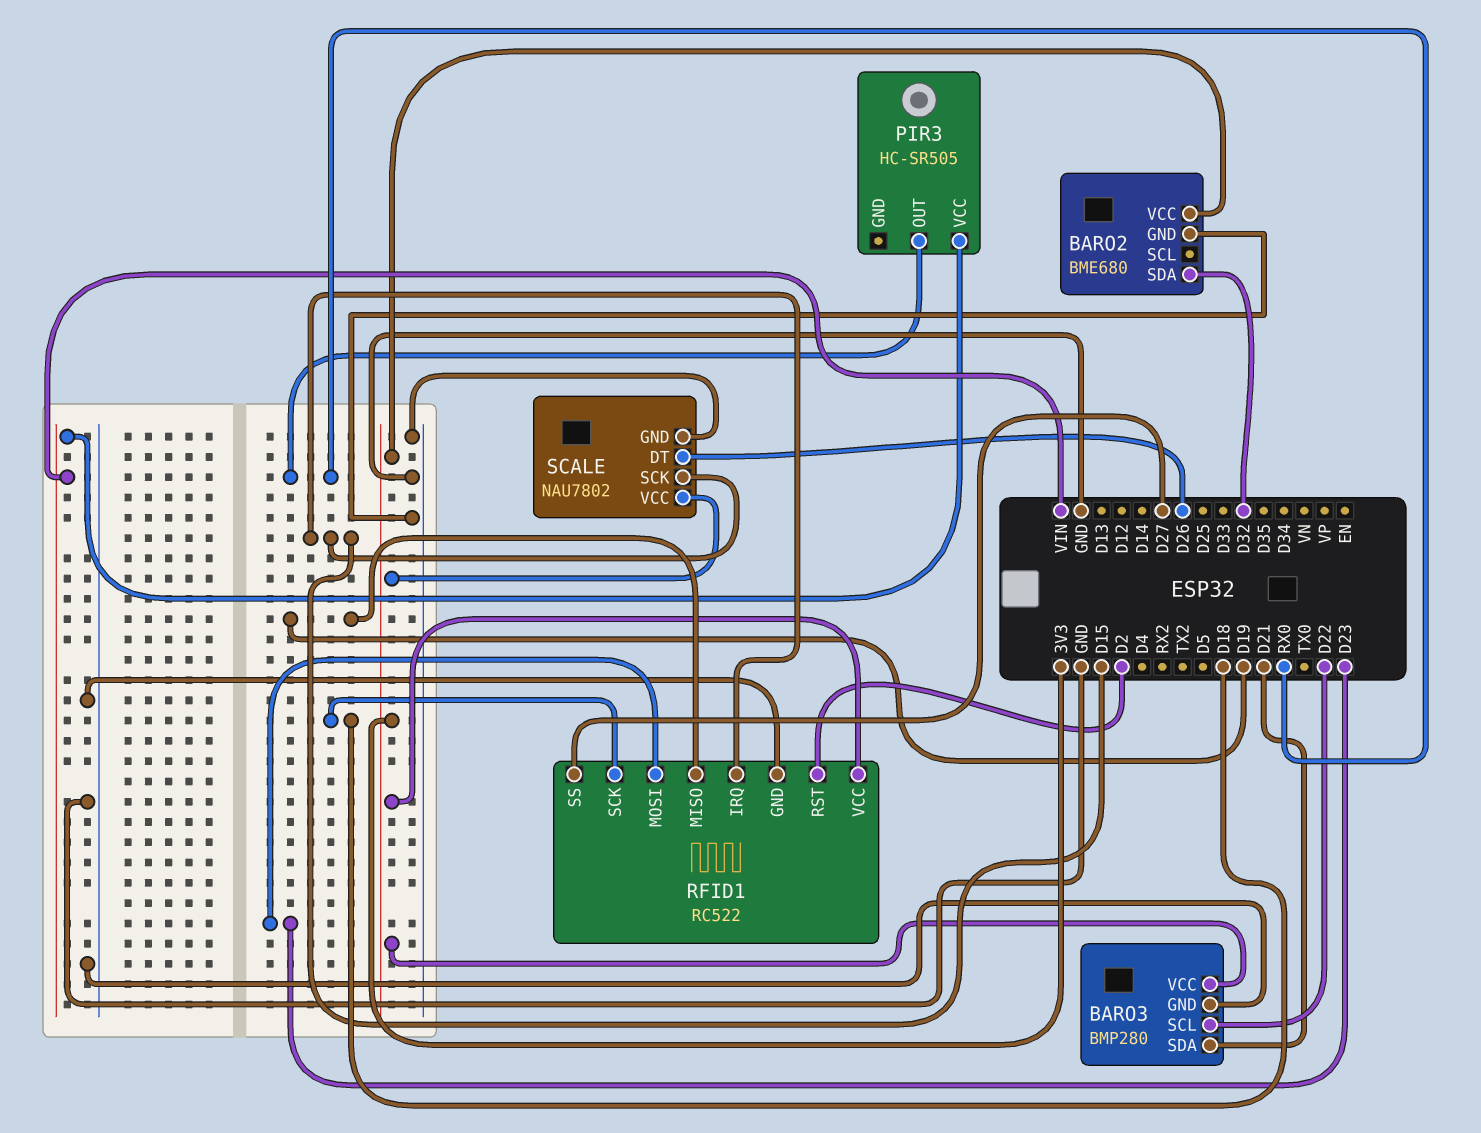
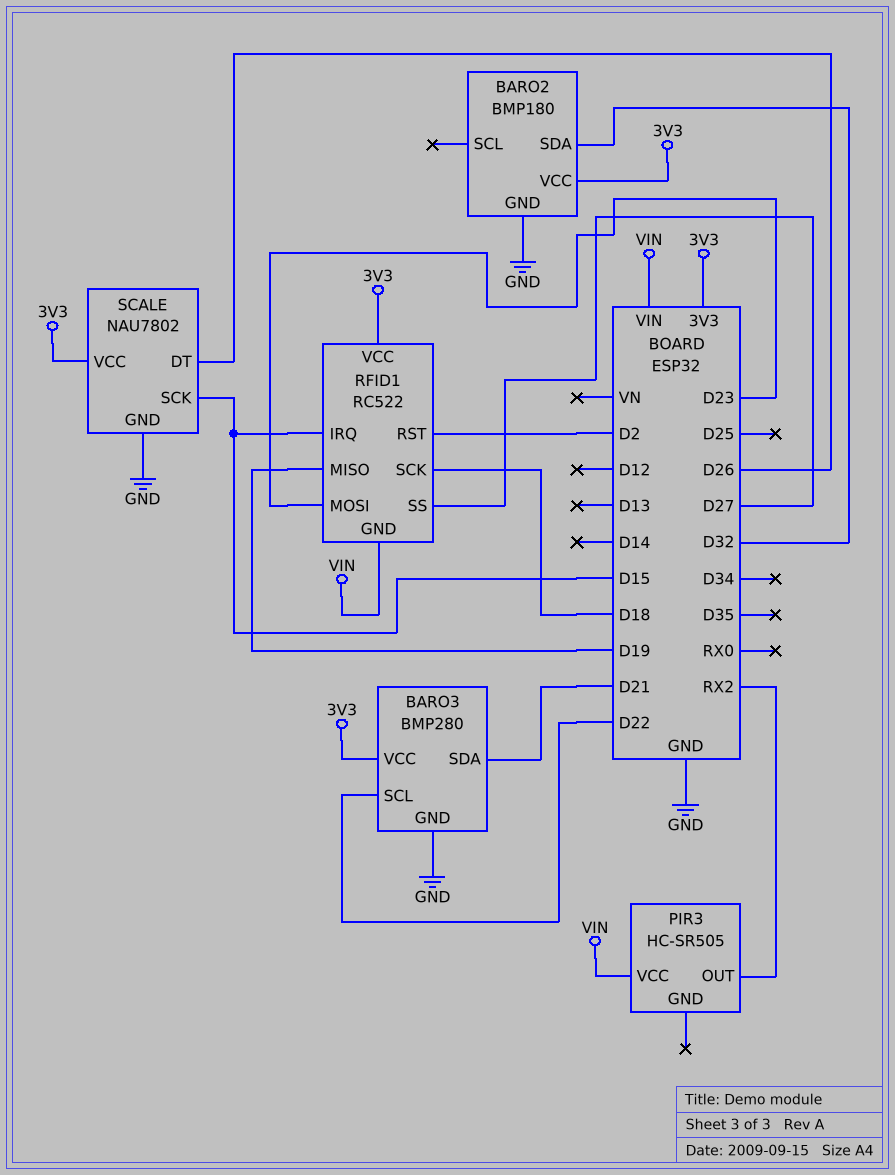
BARO2: BME680 -> BMP180
PIR3 pin OUT: RX0 -> RX2
RFID1 pin GND: GND -> VIN

